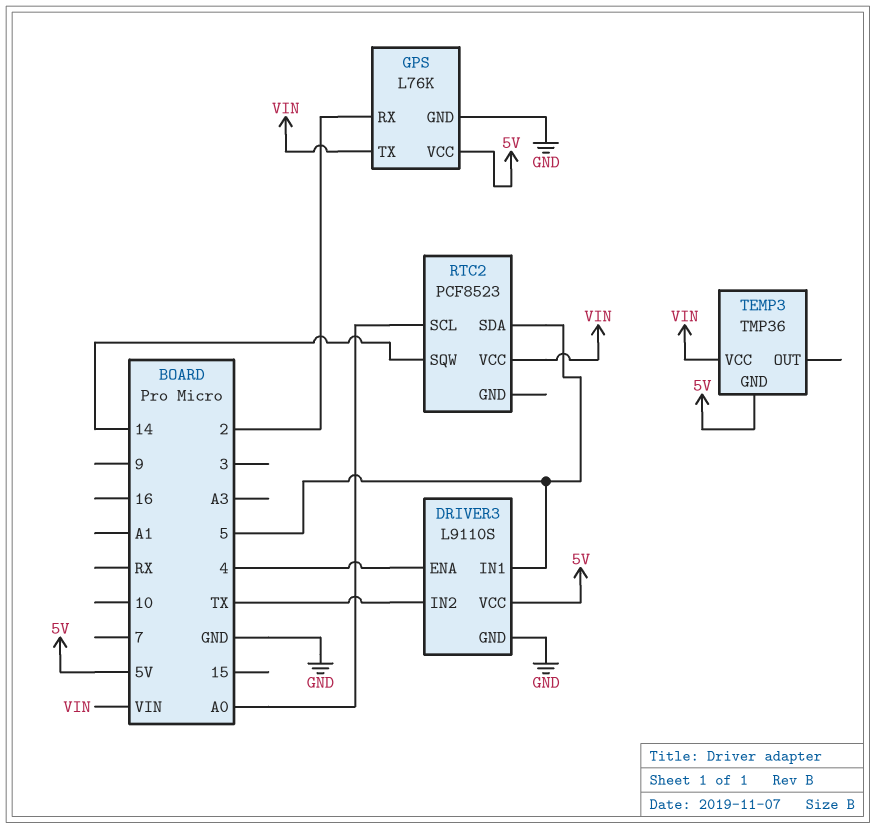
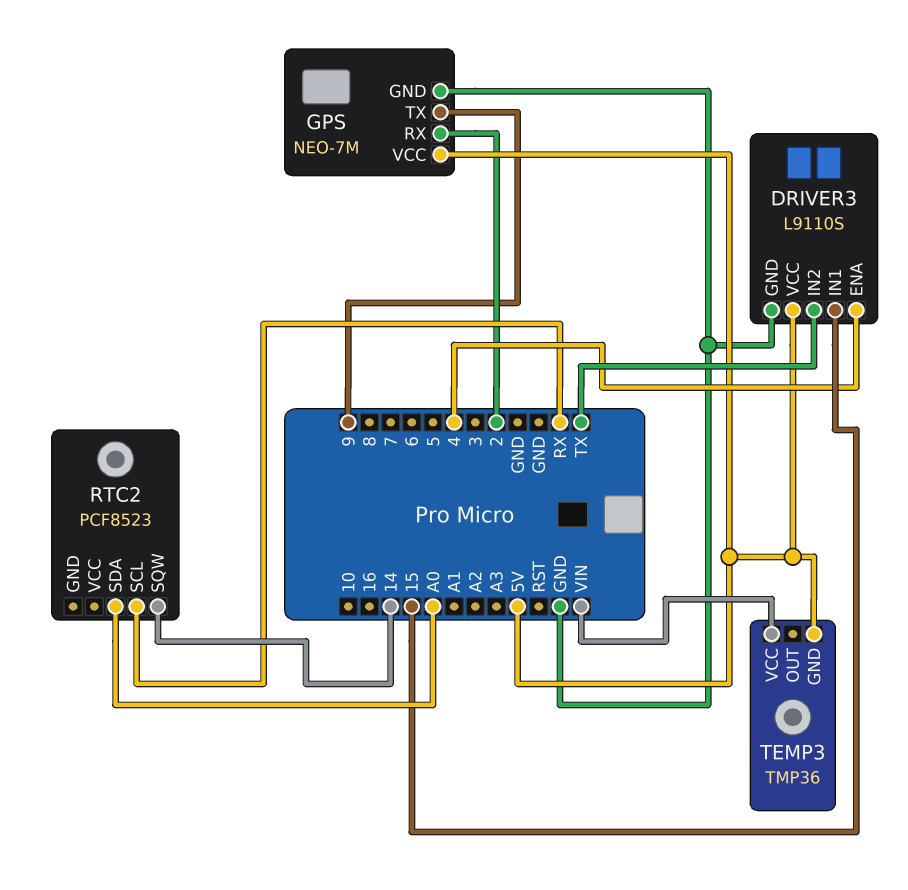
DRIVER3 pin IN1: 5 -> 15
GPS: L76K -> NEO-7M
GPS pin TX: VIN -> 9
RTC2 pin SCL: A0 -> RX
RTC2 pin SDA: 5 -> A0
RTC2 pin VCC: VIN -> none

